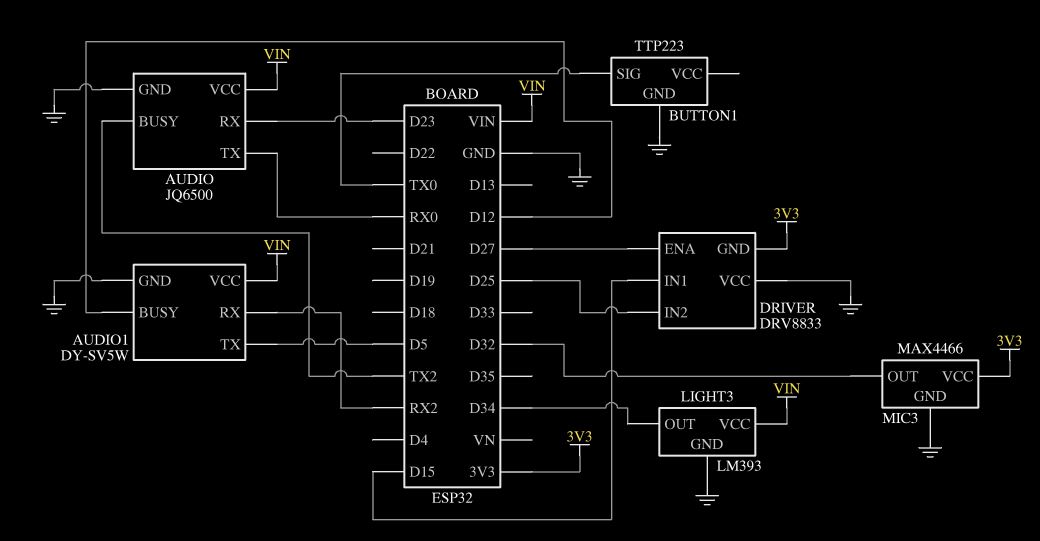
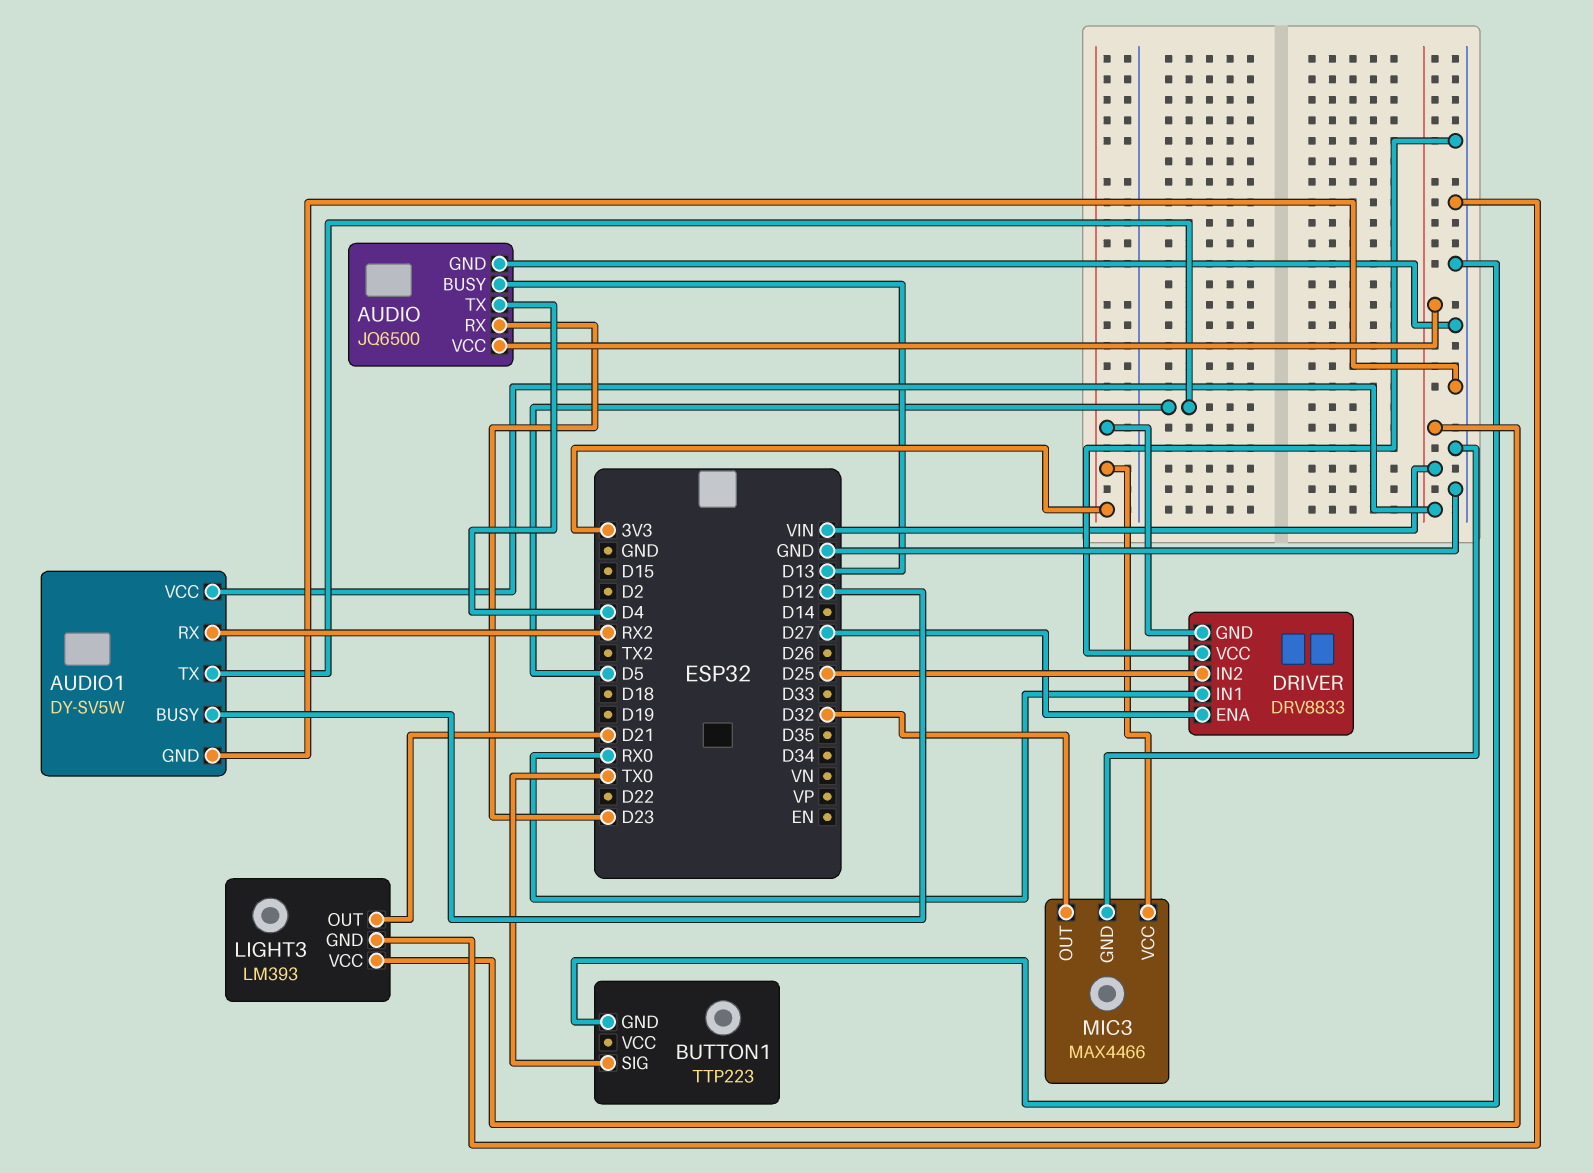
AUDIO pin BUSY: TX2 -> D13
AUDIO pin TX: RX0 -> D4
DRIVER pin IN1: D15 -> RX0
LIGHT3 pin OUT: D34 -> D21

